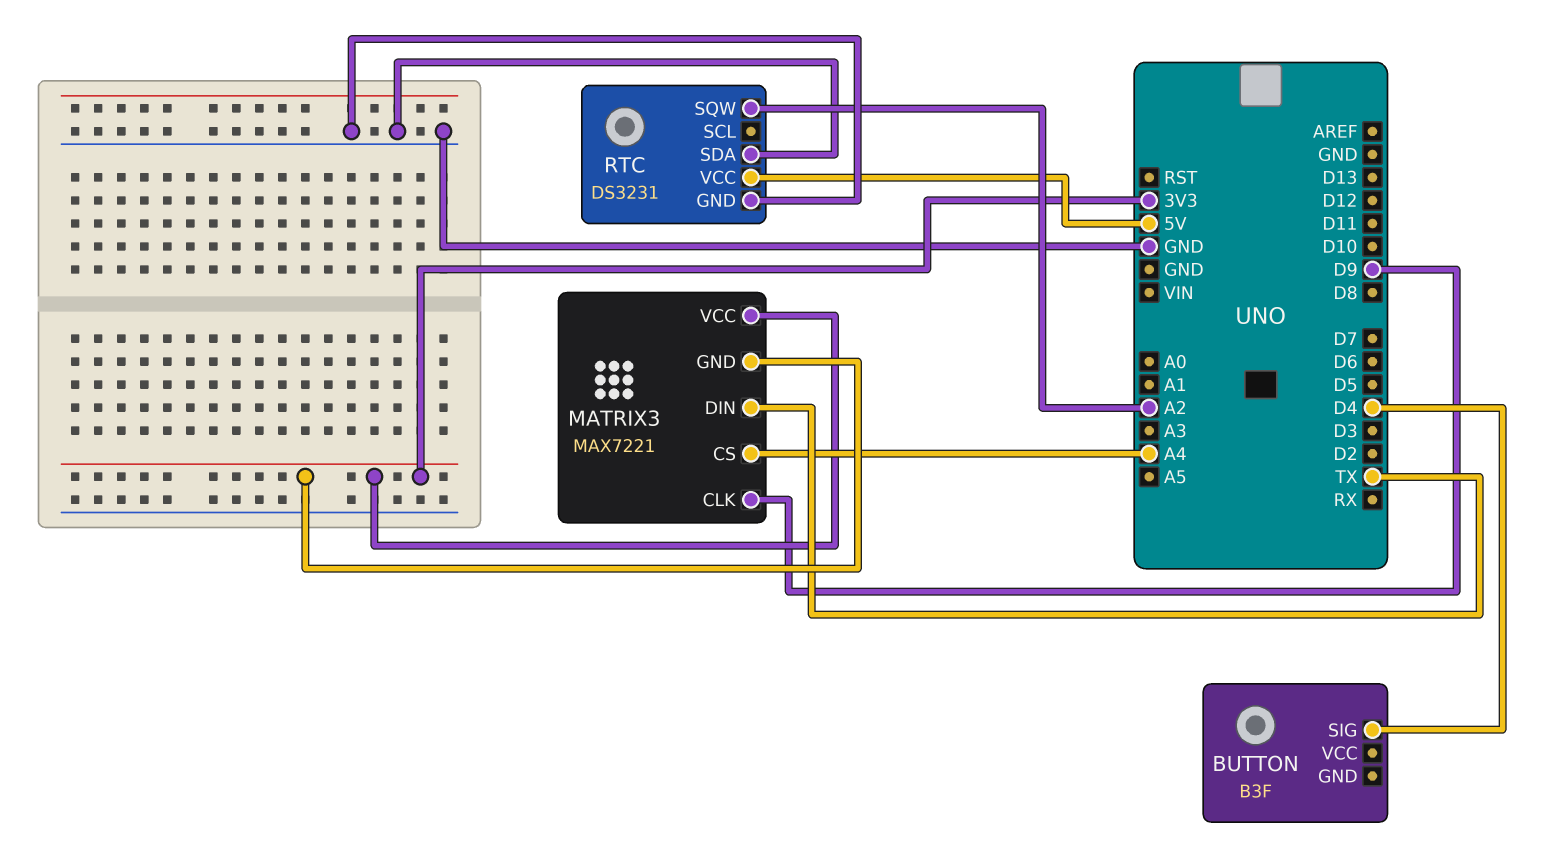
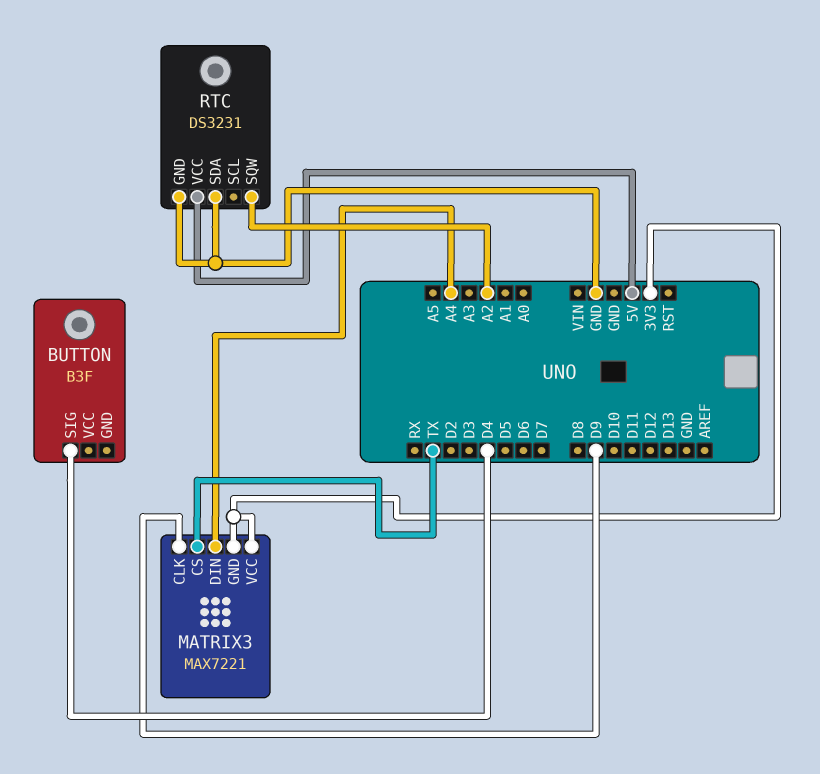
MATRIX3 pin CS: A4 -> TX
MATRIX3 pin DIN: TX -> A4

